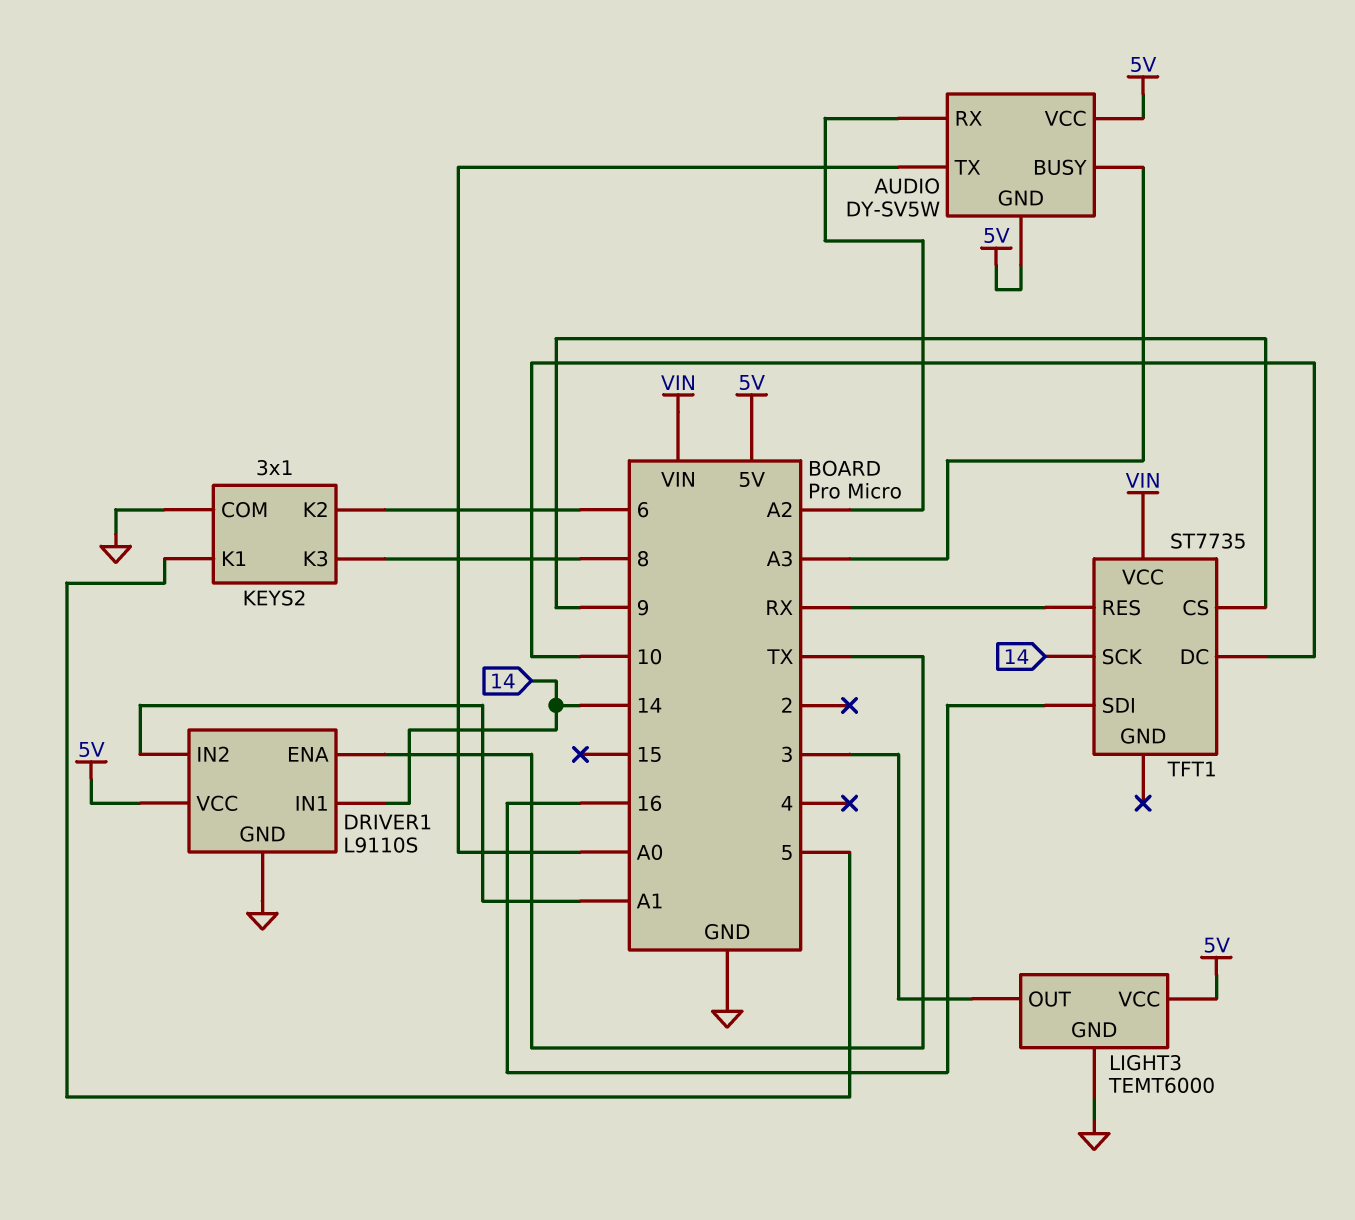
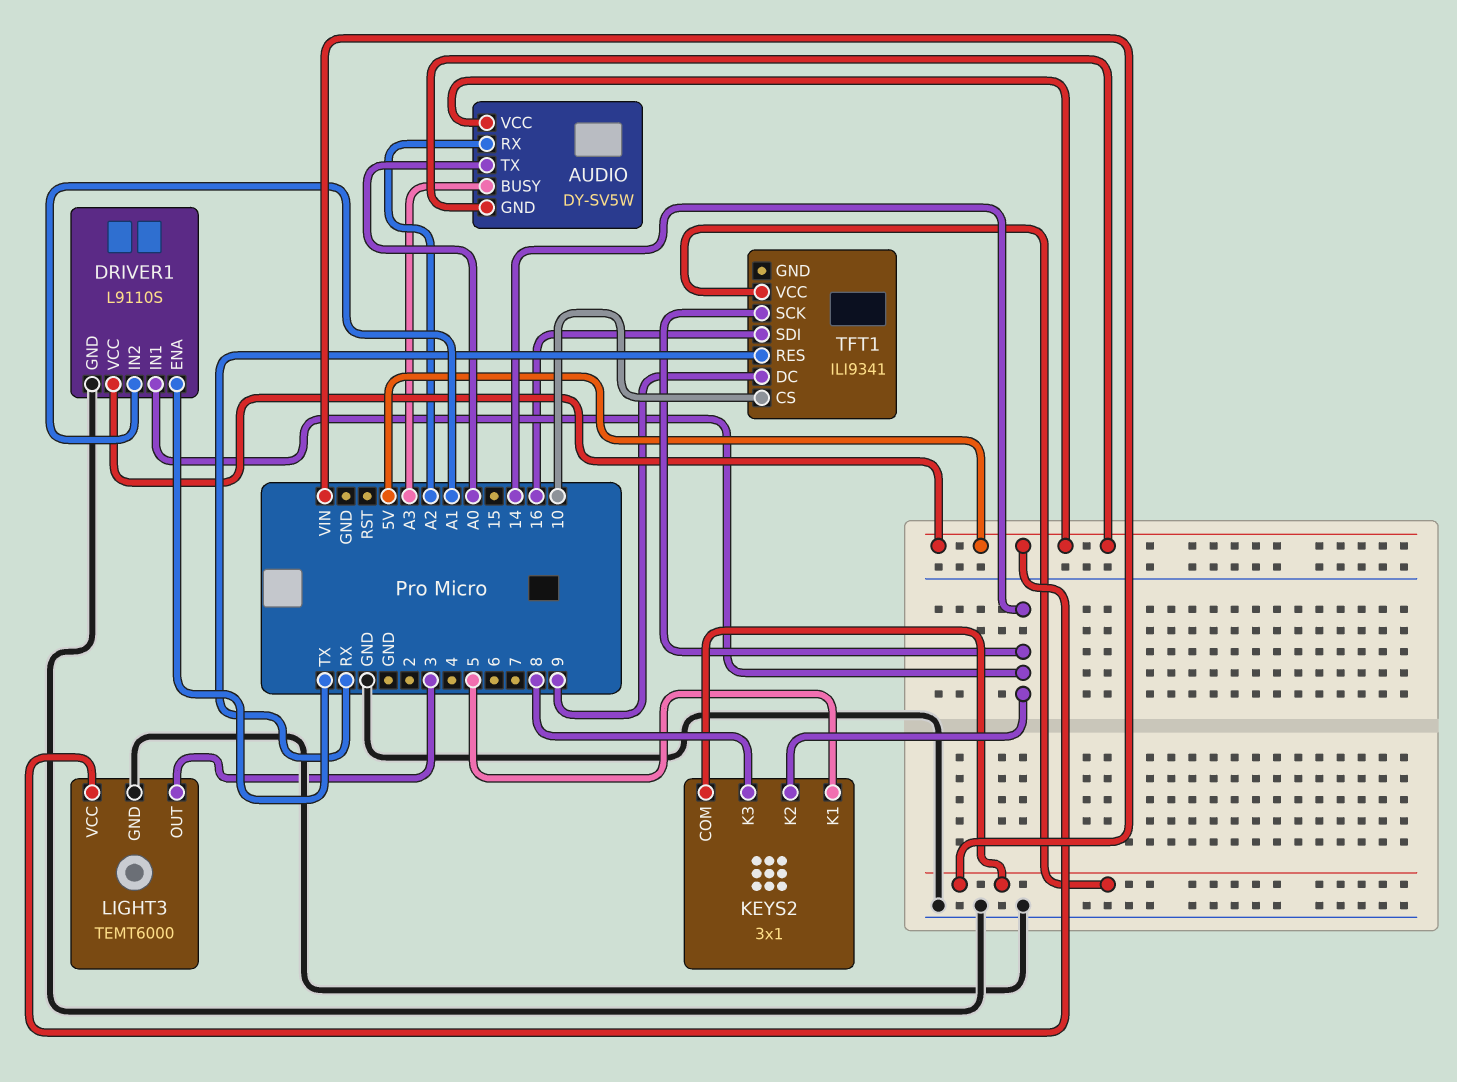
KEYS2 pin COM: GND -> VIN
KEYS2 pin K2: 6 -> 14
TFT1: ST7735 -> ILI9341
TFT1 pin CS: 9 -> 10
TFT1 pin DC: 10 -> 9

